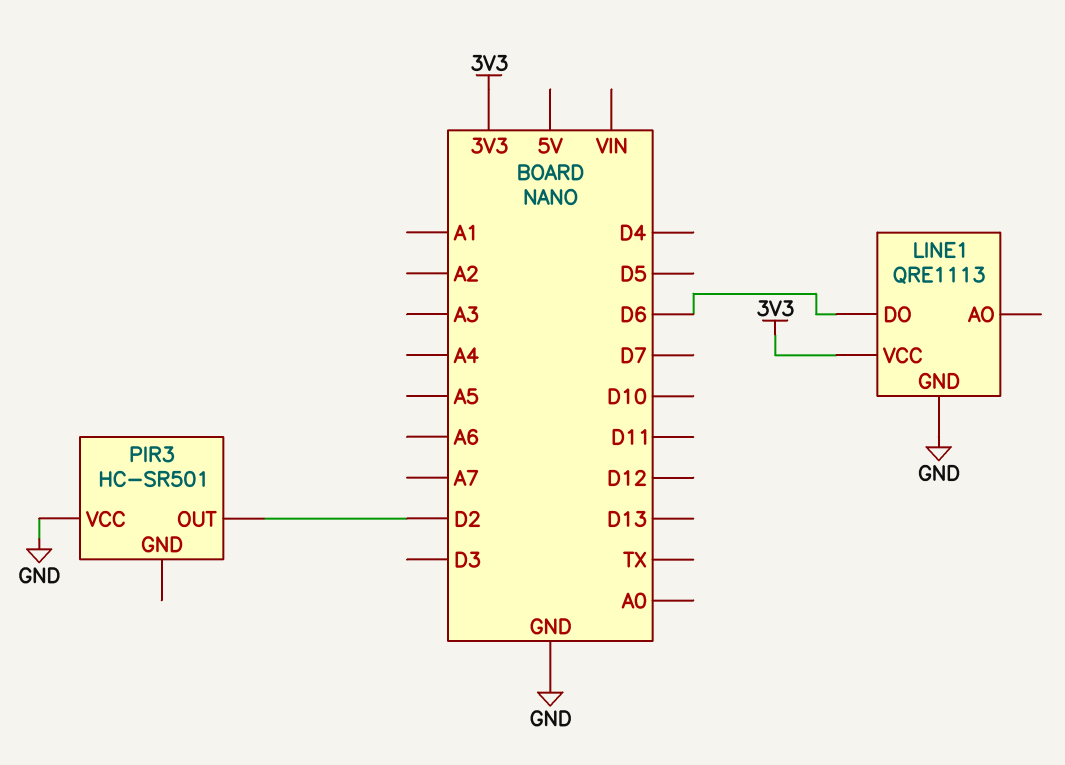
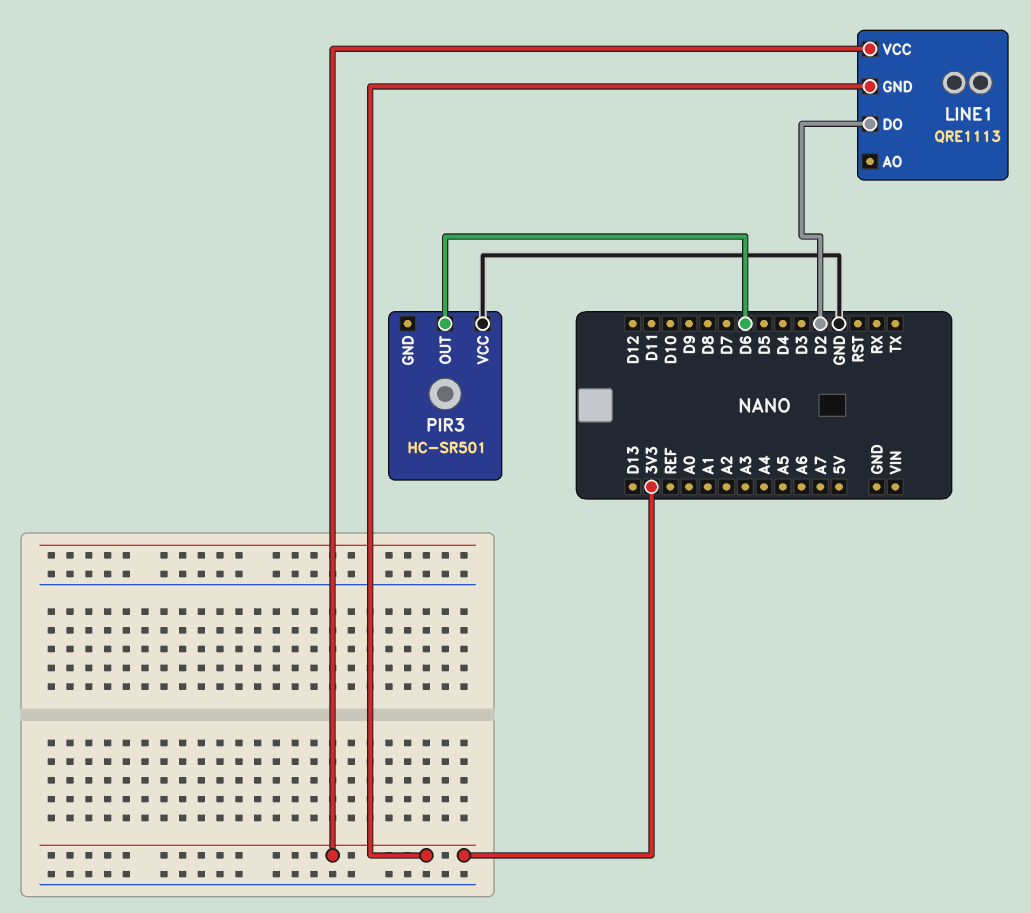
LINE1 pin DO: D6 -> D2
LINE1 pin GND: GND -> 3V3
PIR3 pin OUT: D2 -> D6

